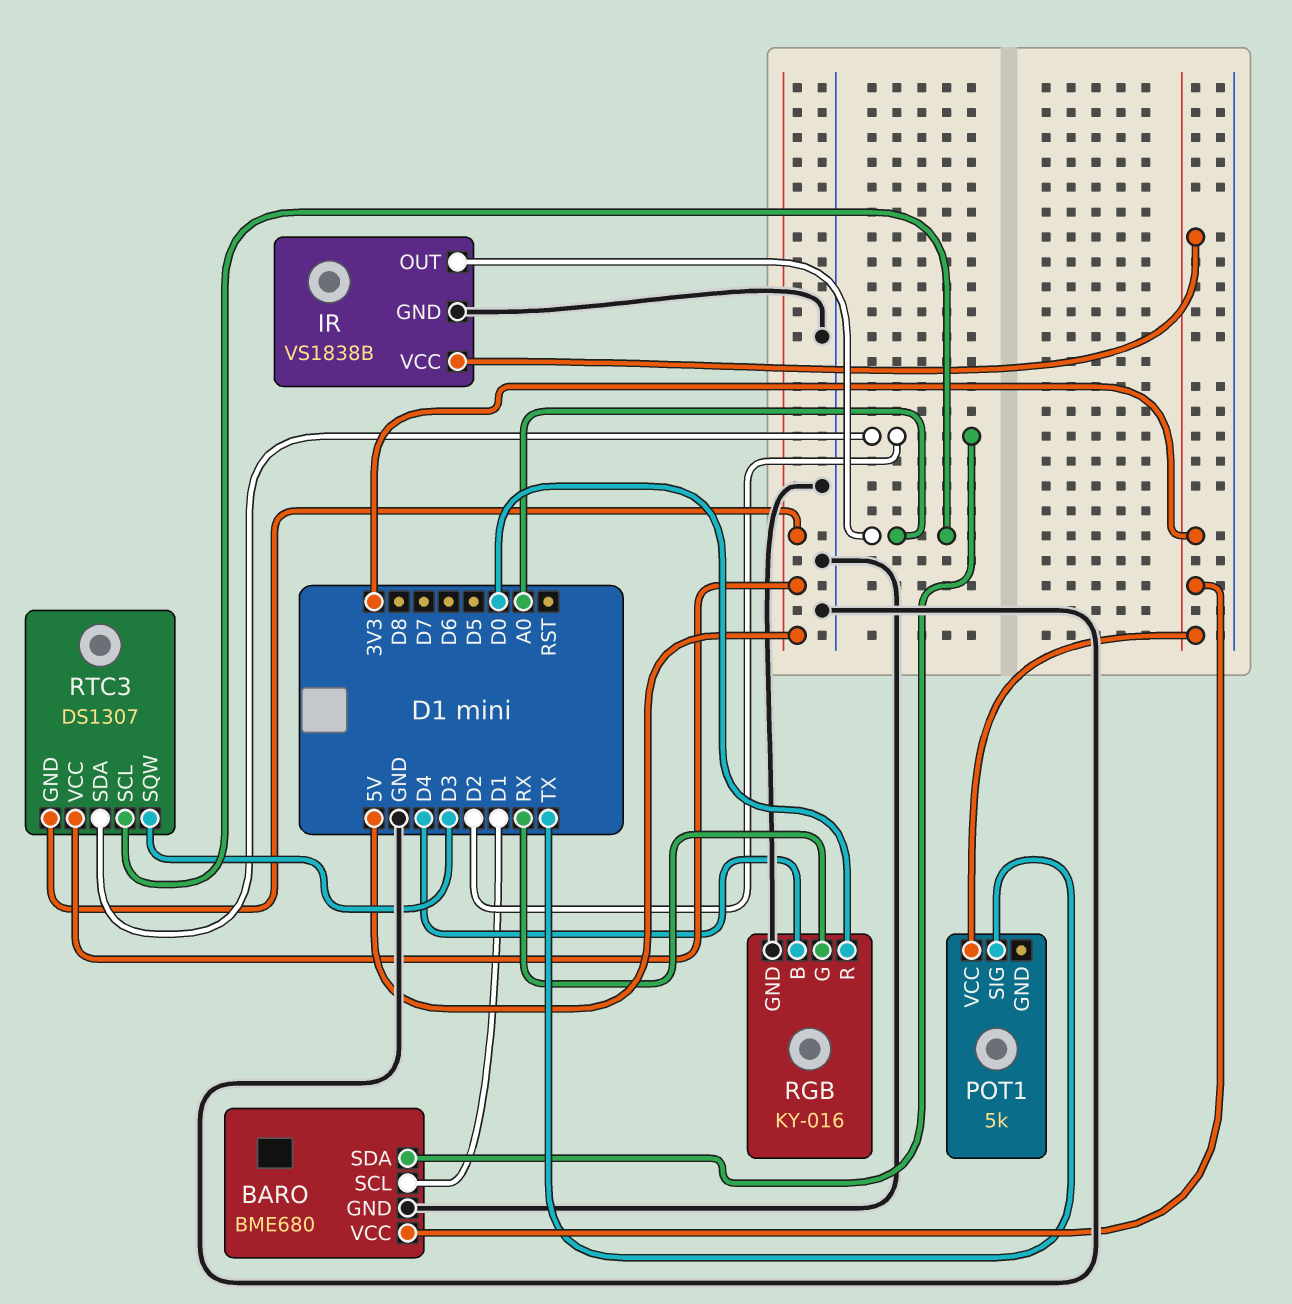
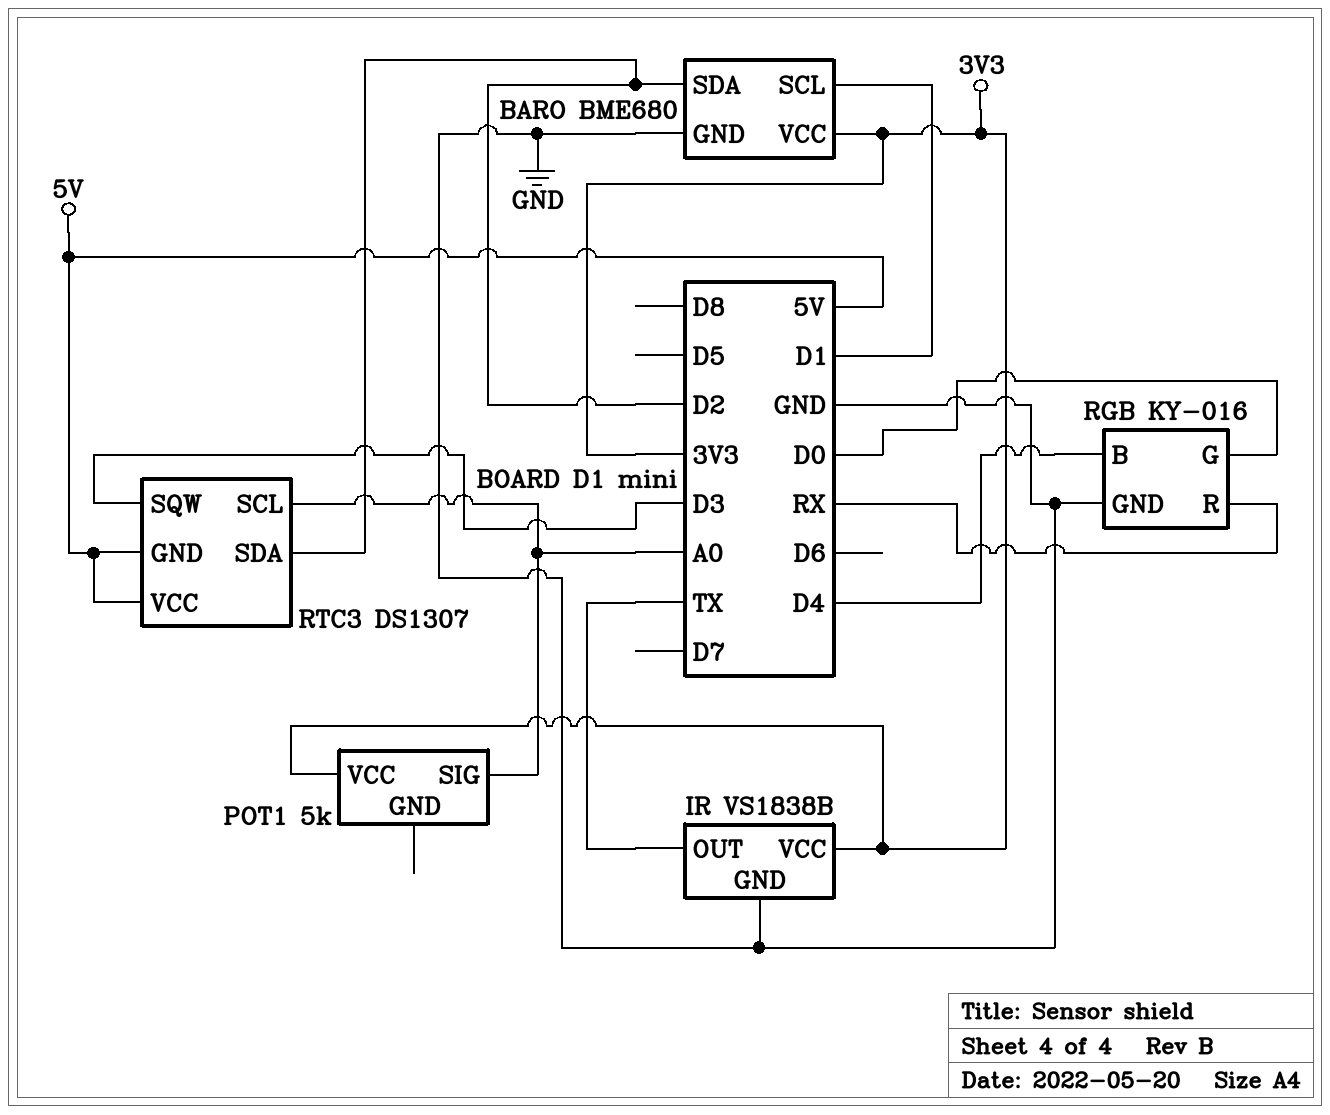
IR pin OUT: A0 -> TX
POT1 pin SIG: TX -> A0
RGB pin G: RX -> D0
RGB pin R: D0 -> RX

